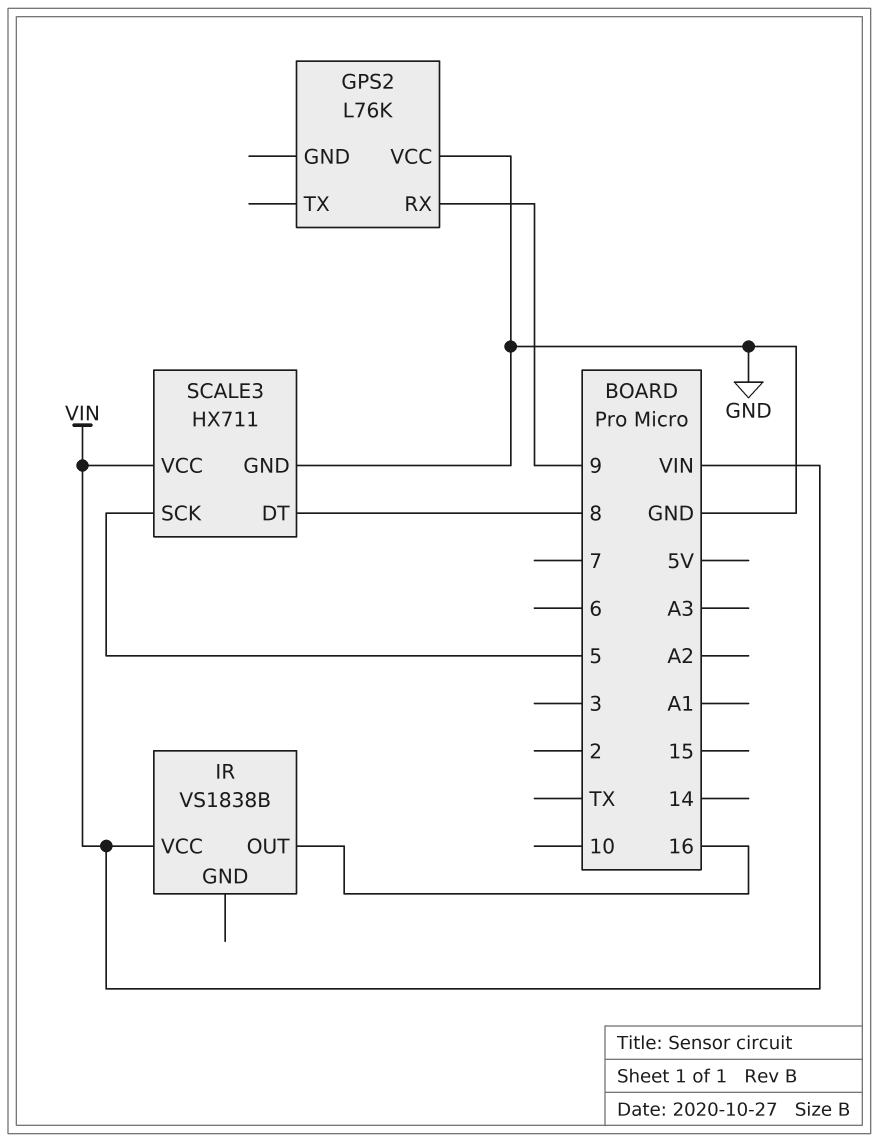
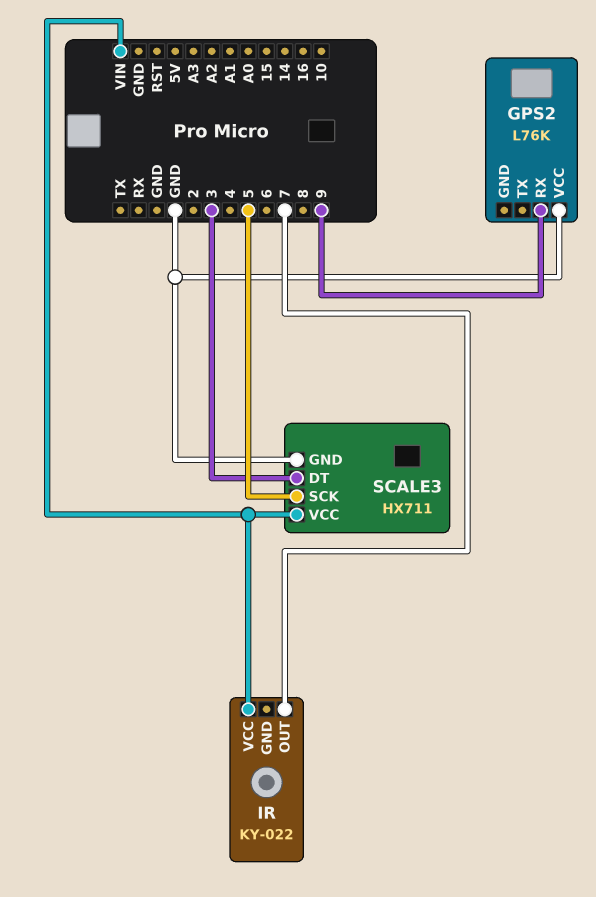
IR: VS1838B -> KY-022
IR pin OUT: 16 -> 7
SCALE3 pin DT: 8 -> 3

